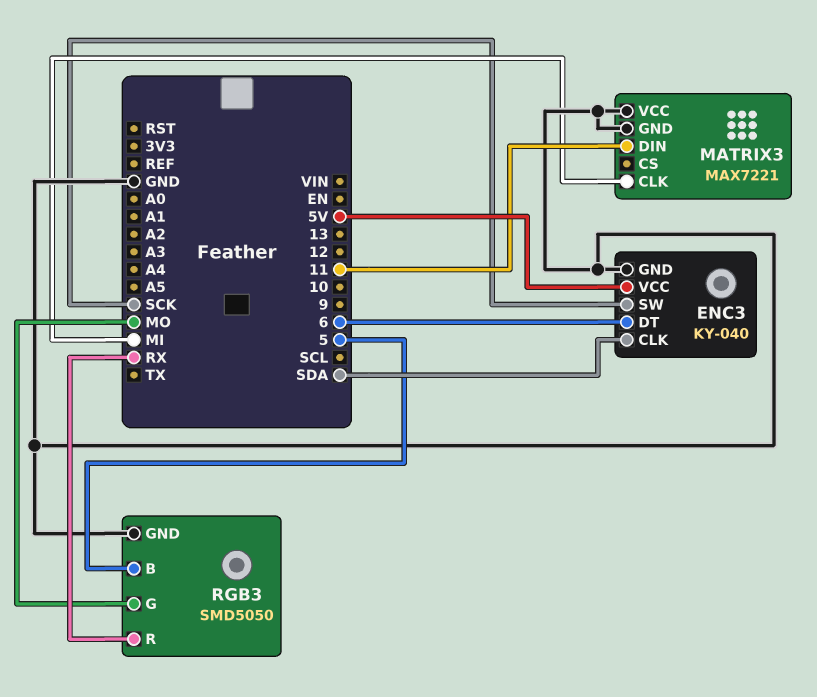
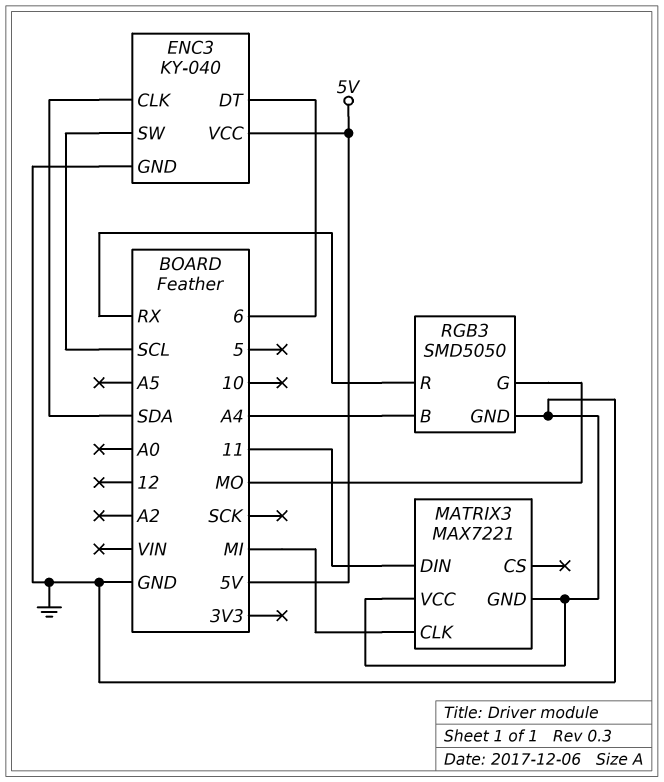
ENC3 pin SW: SCK -> SCL
RGB3 pin B: 5 -> A4

